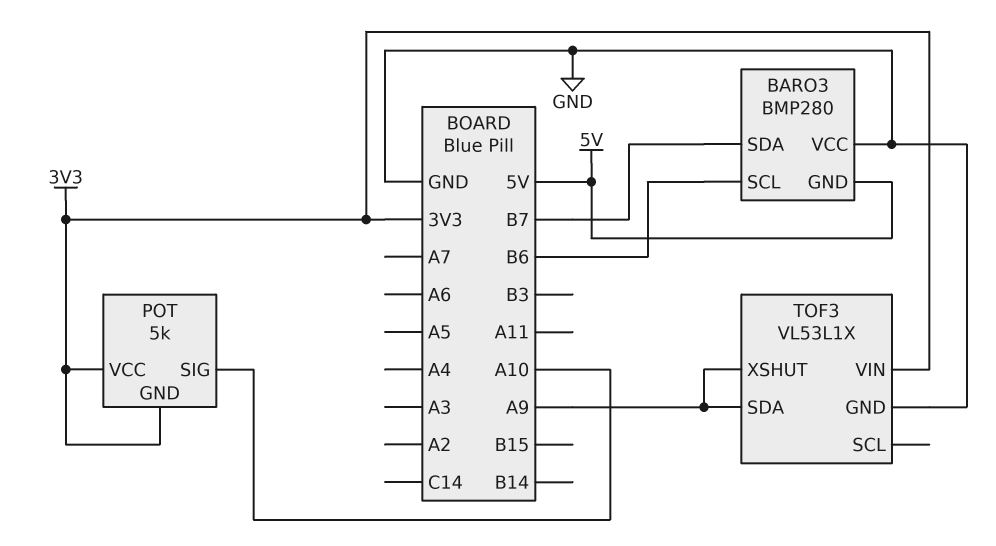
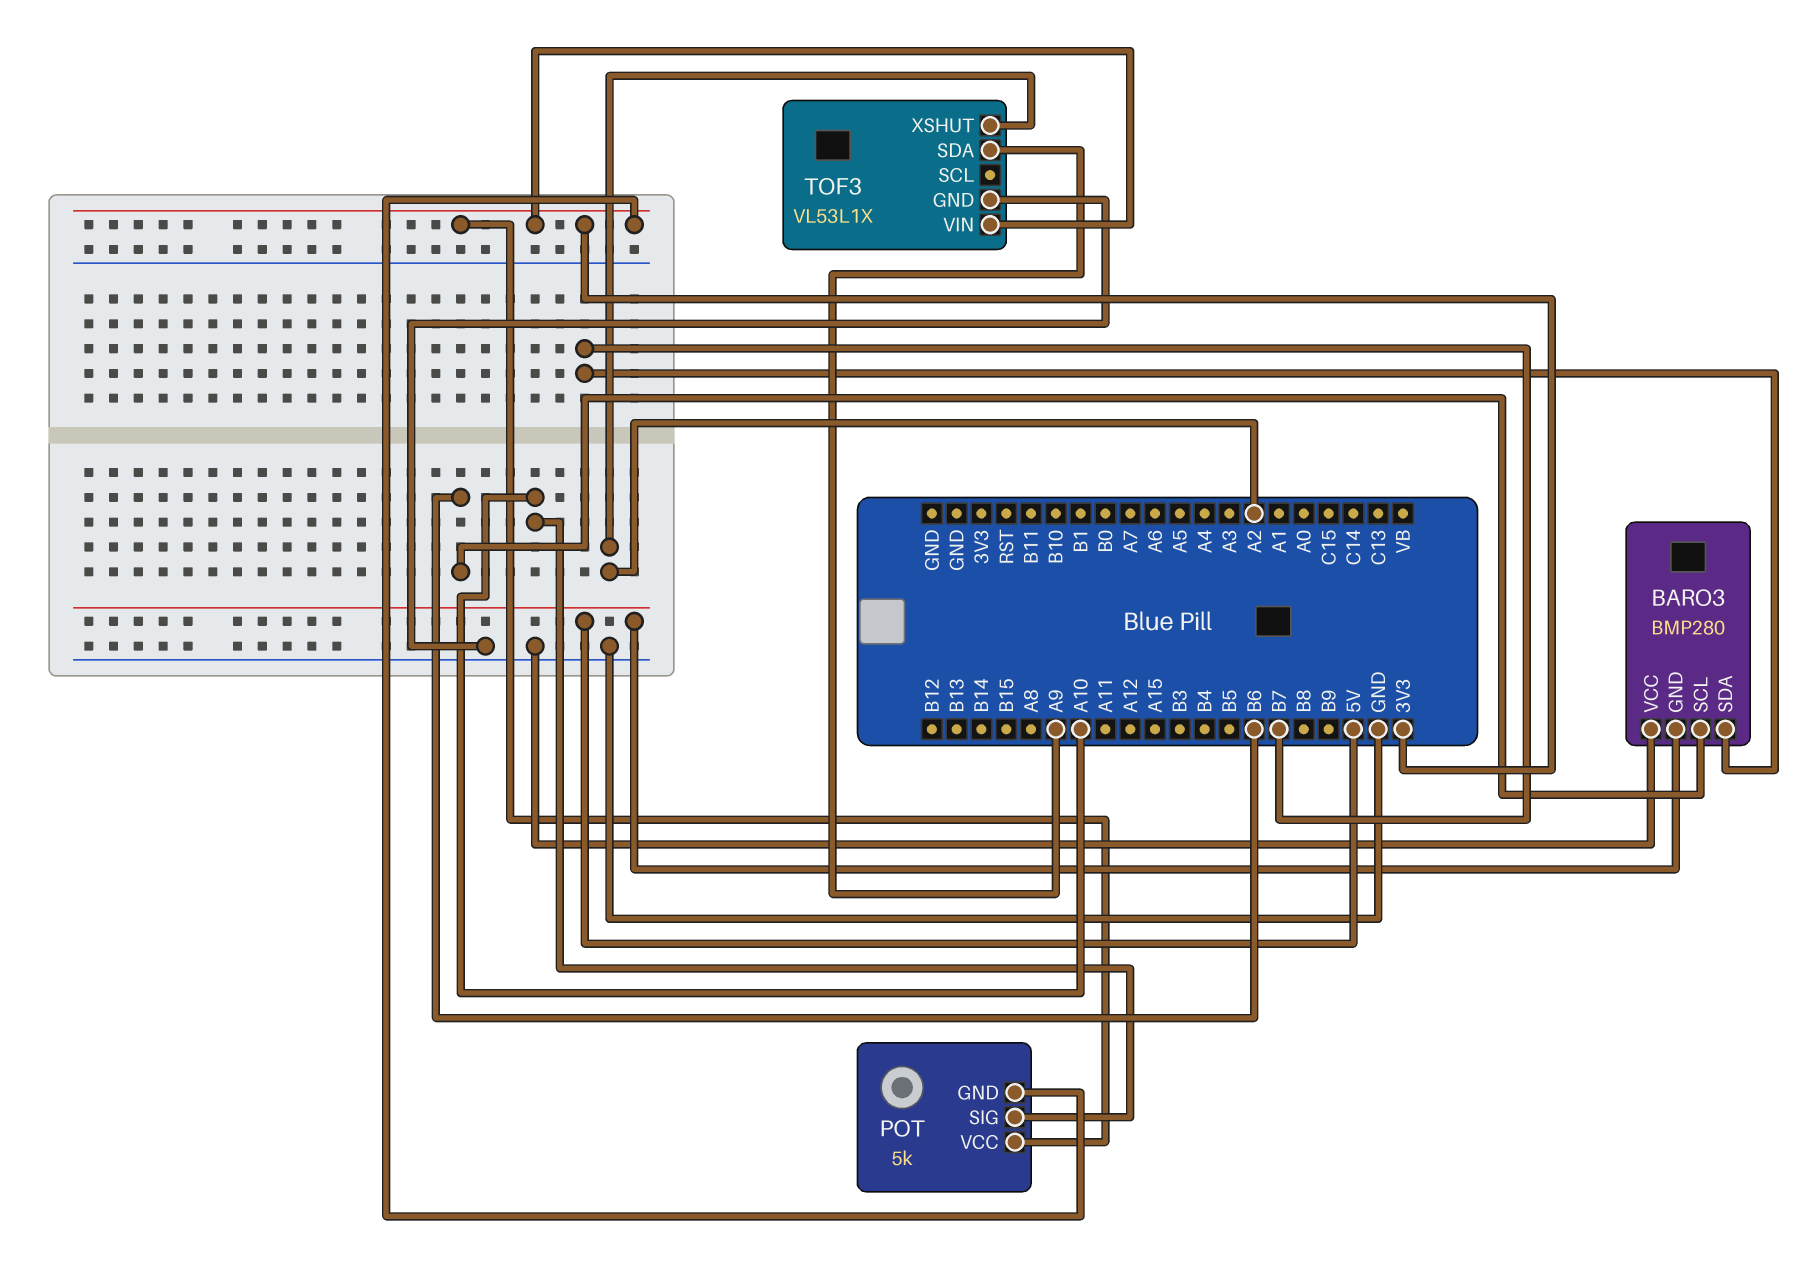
TOF3 pin XSHUT: A9 -> A2

